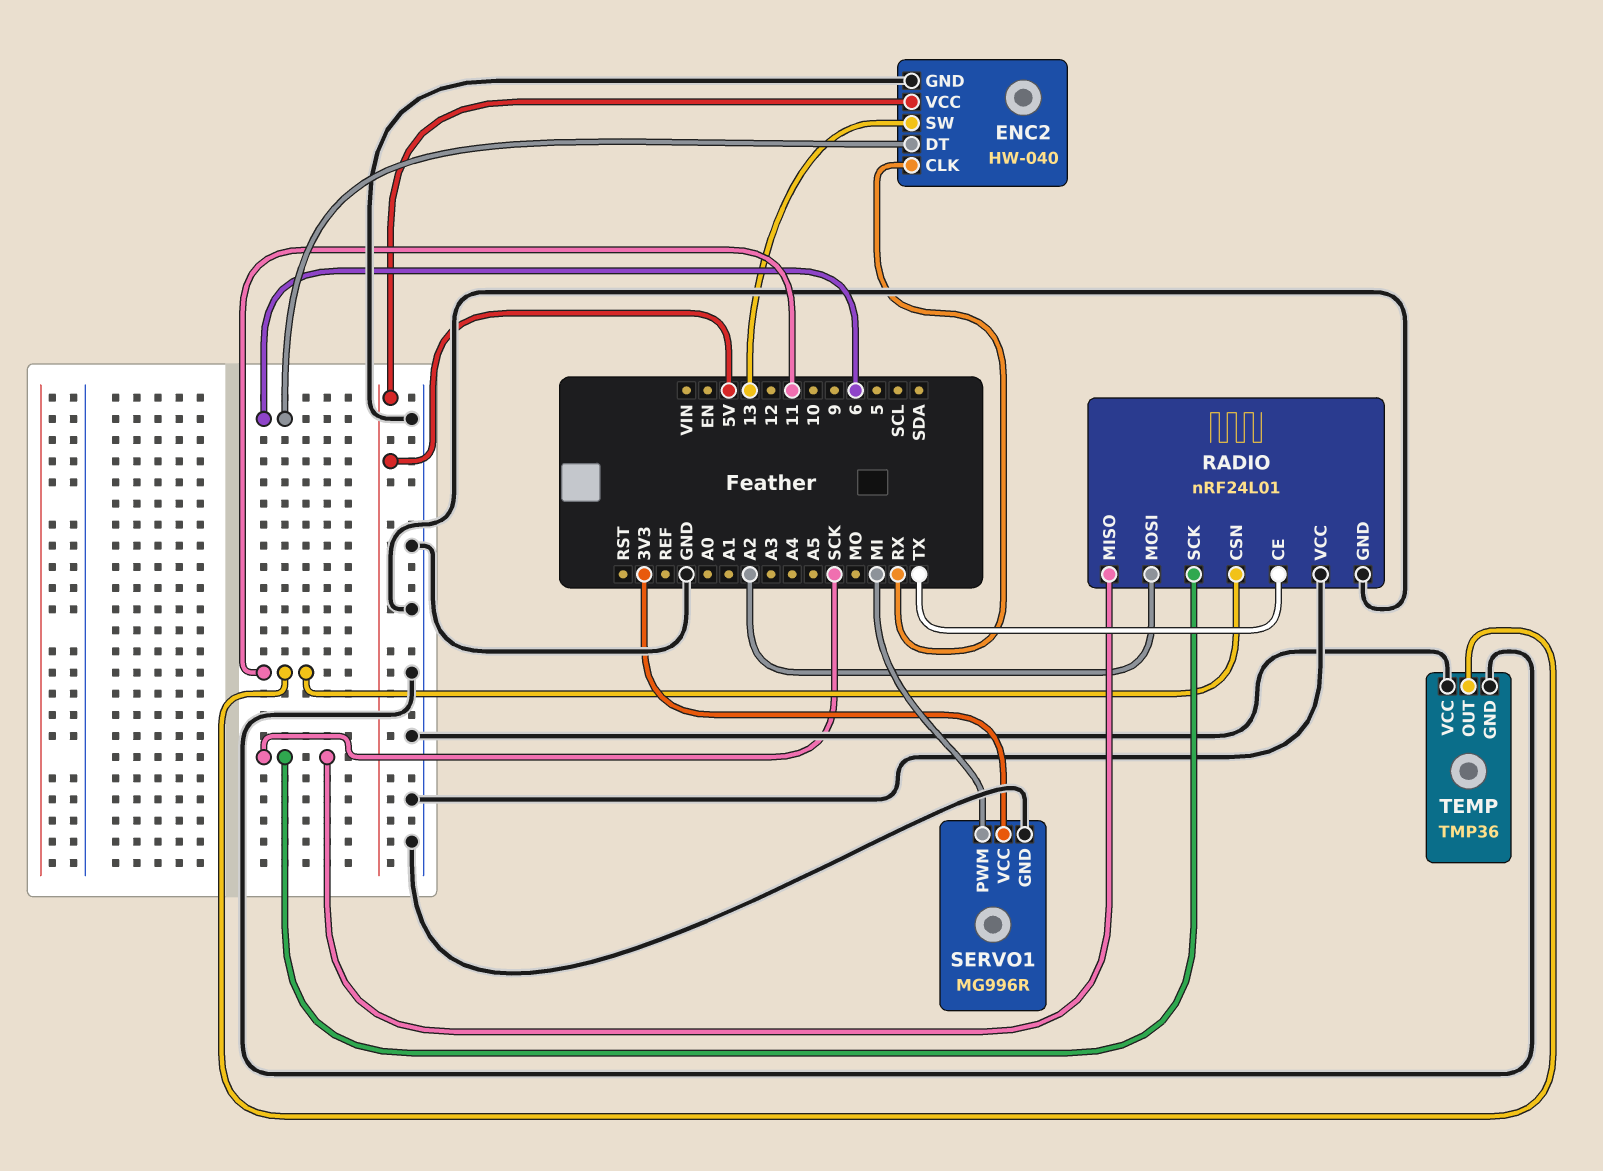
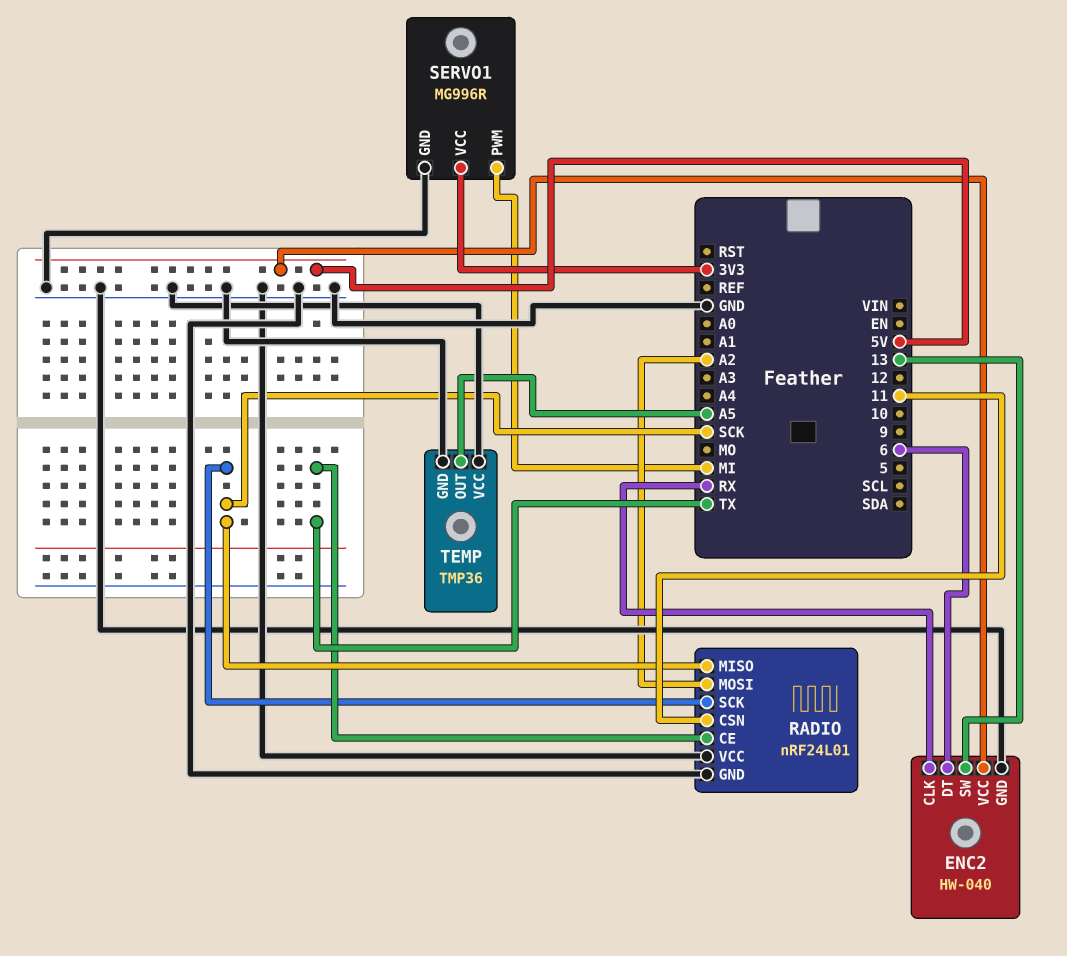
TEMP pin OUT: 11 -> A5

